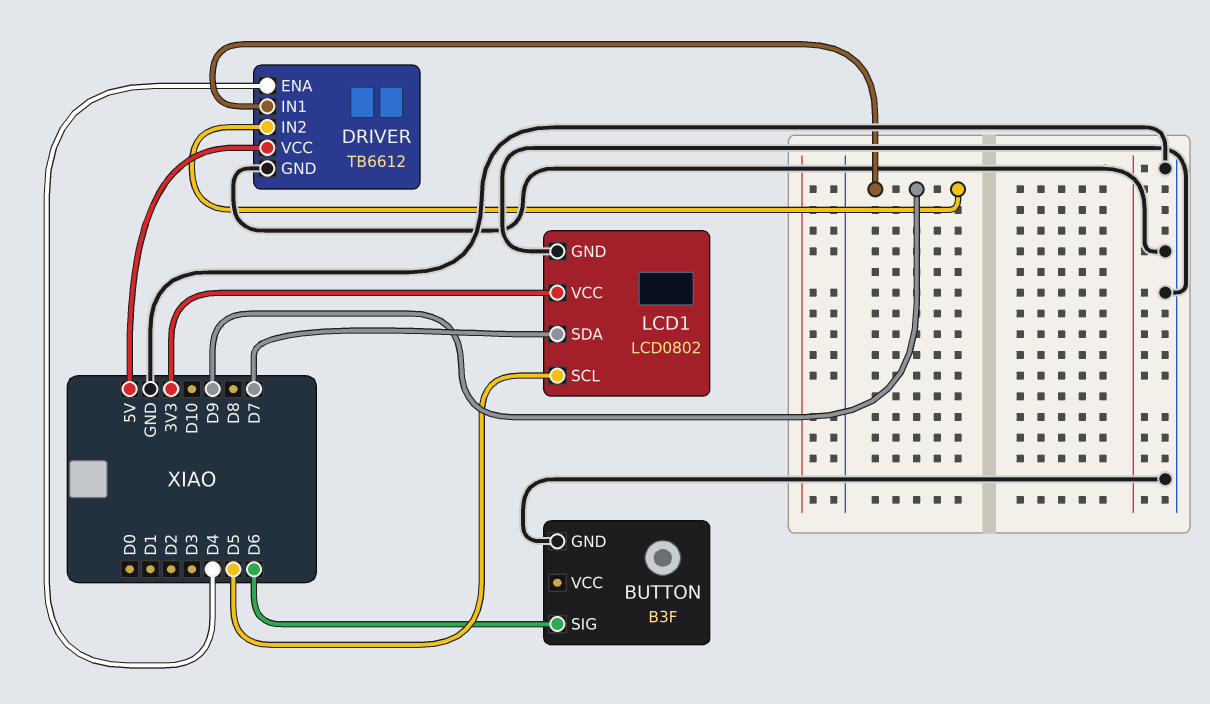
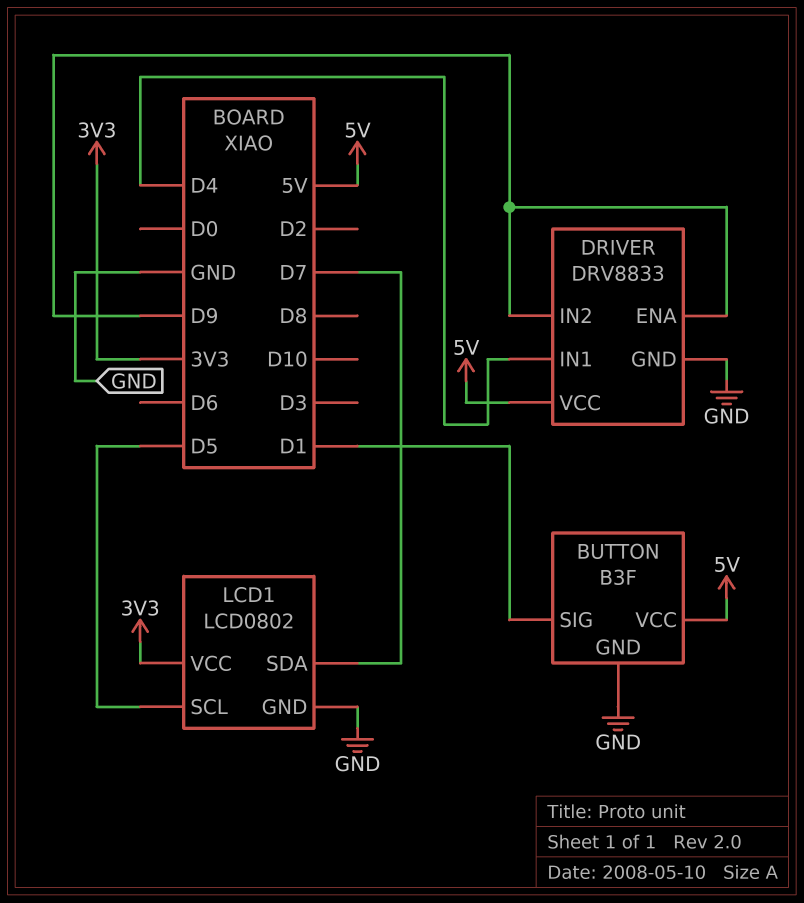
BUTTON pin SIG: D6 -> D1
BUTTON pin VCC: none -> 5V
DRIVER: TB6612 -> DRV8833
DRIVER pin ENA: D4 -> D9
DRIVER pin IN1: D9 -> D4

